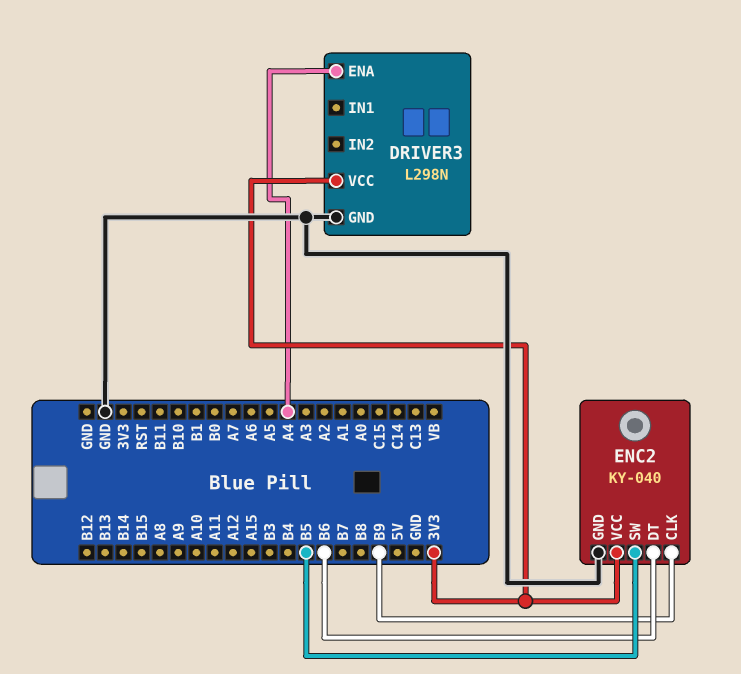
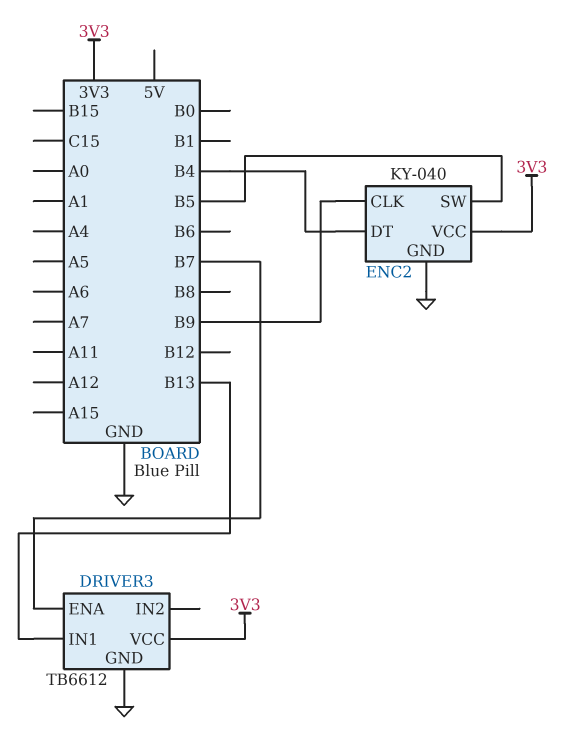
DRIVER3: L298N -> TB6612
DRIVER3 pin ENA: A4 -> B7
DRIVER3 pin IN1: none -> B13
ENC2 pin DT: B6 -> B4

